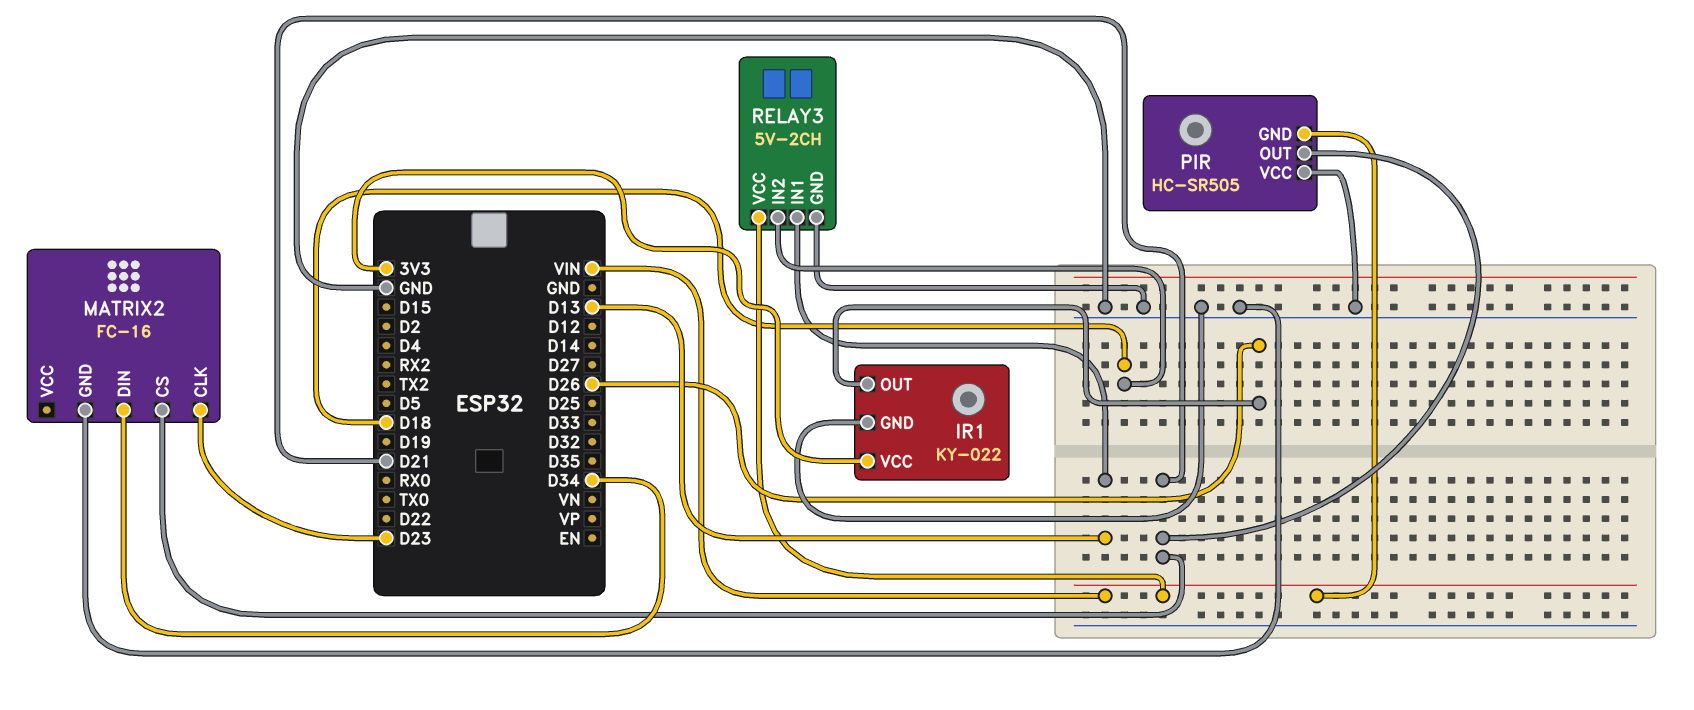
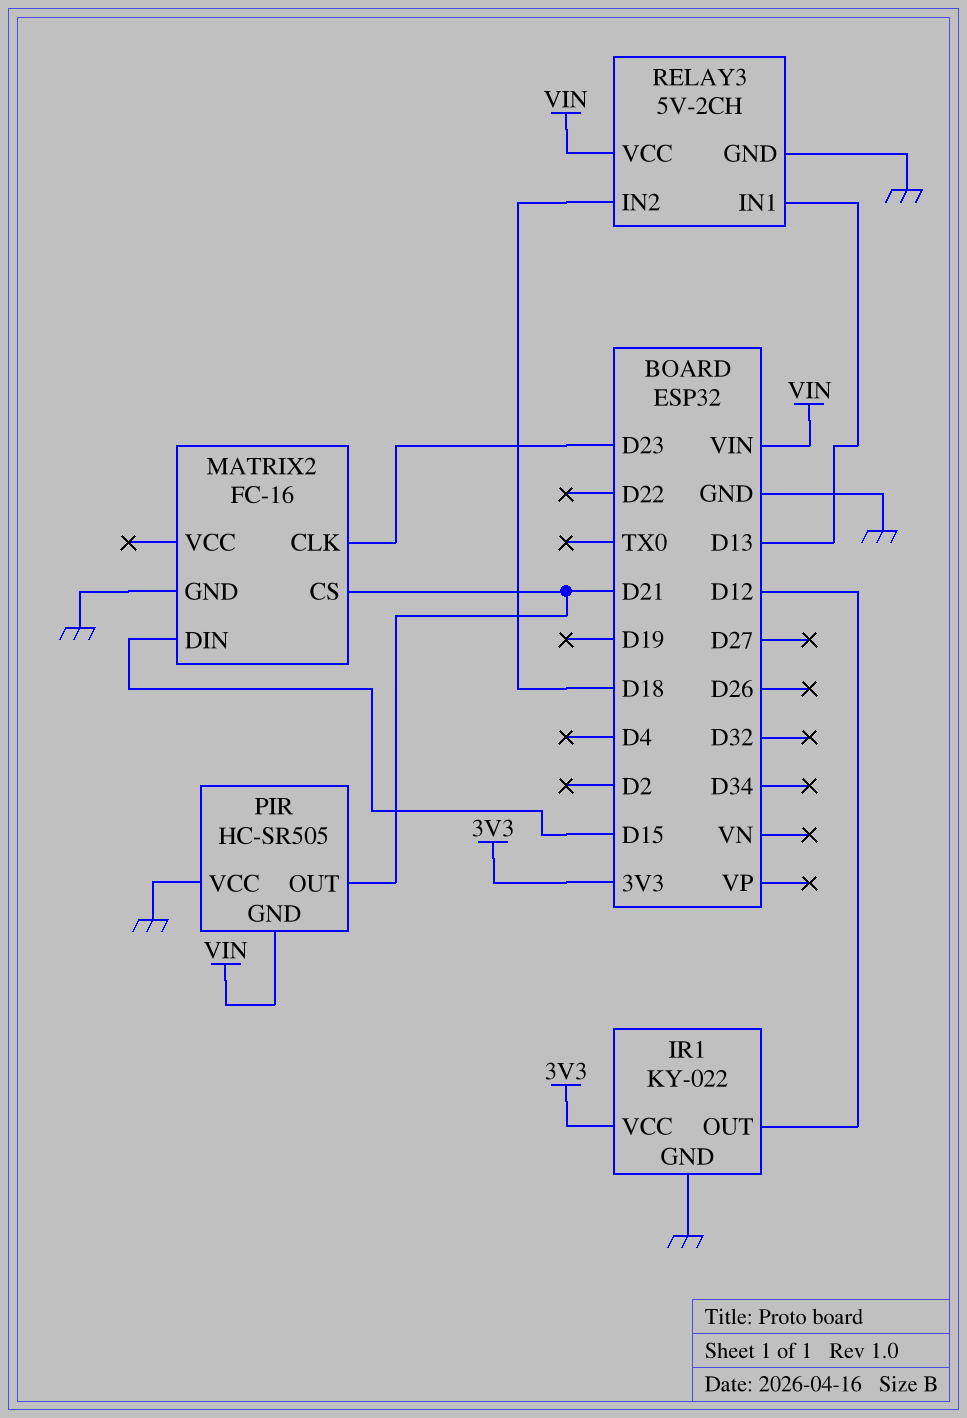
IR1 pin OUT: D26 -> D12
MATRIX2 pin DIN: D34 -> D15

